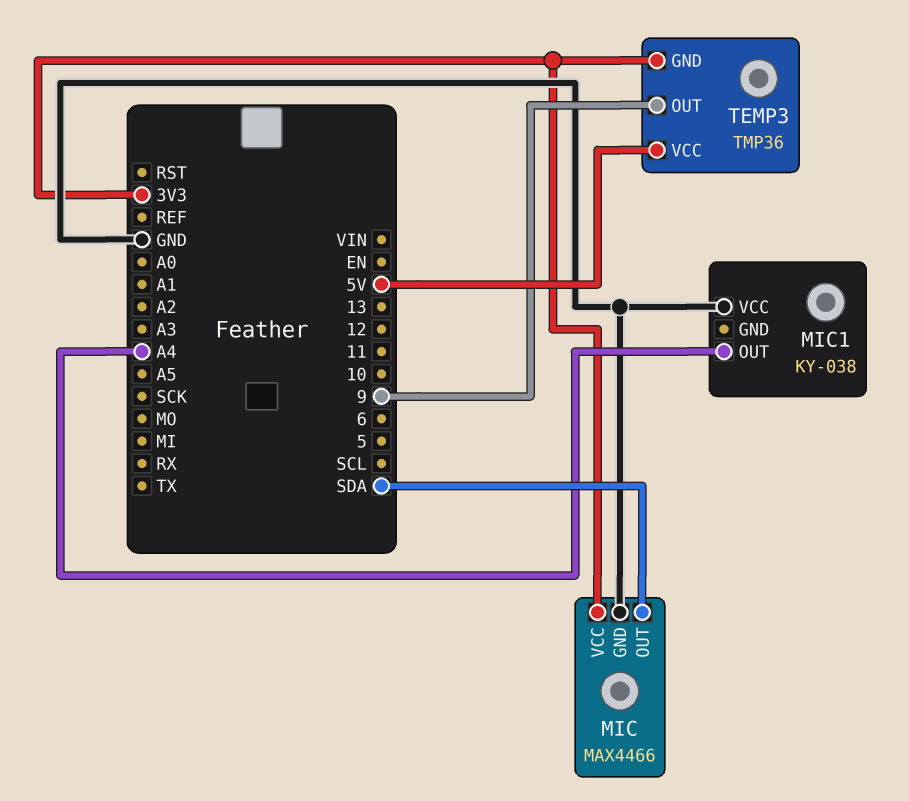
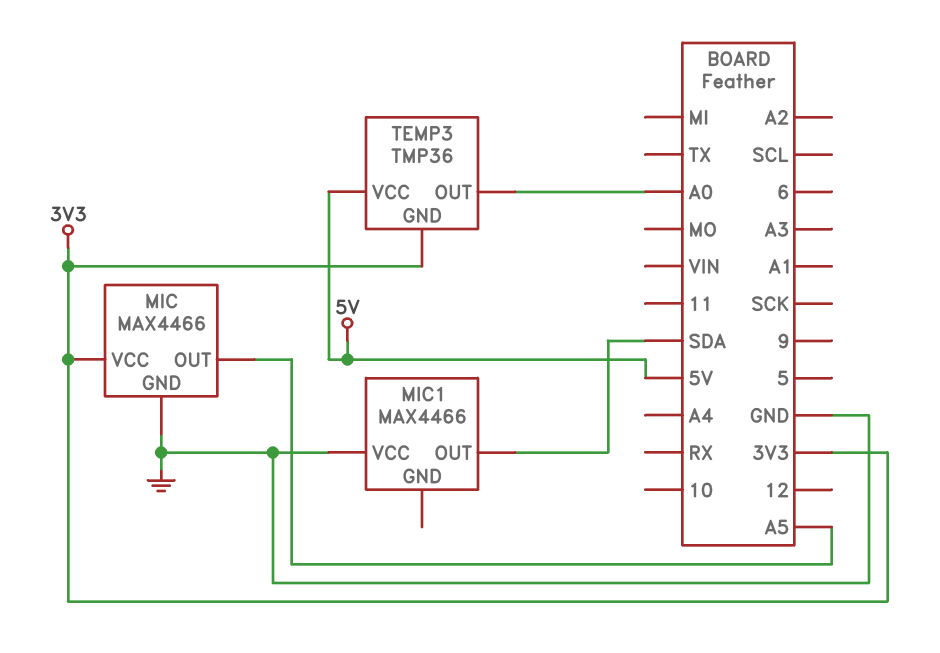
MIC pin OUT: SDA -> A5
MIC1: KY-038 -> MAX4466
MIC1 pin OUT: A4 -> SDA
TEMP3 pin OUT: 9 -> A0

